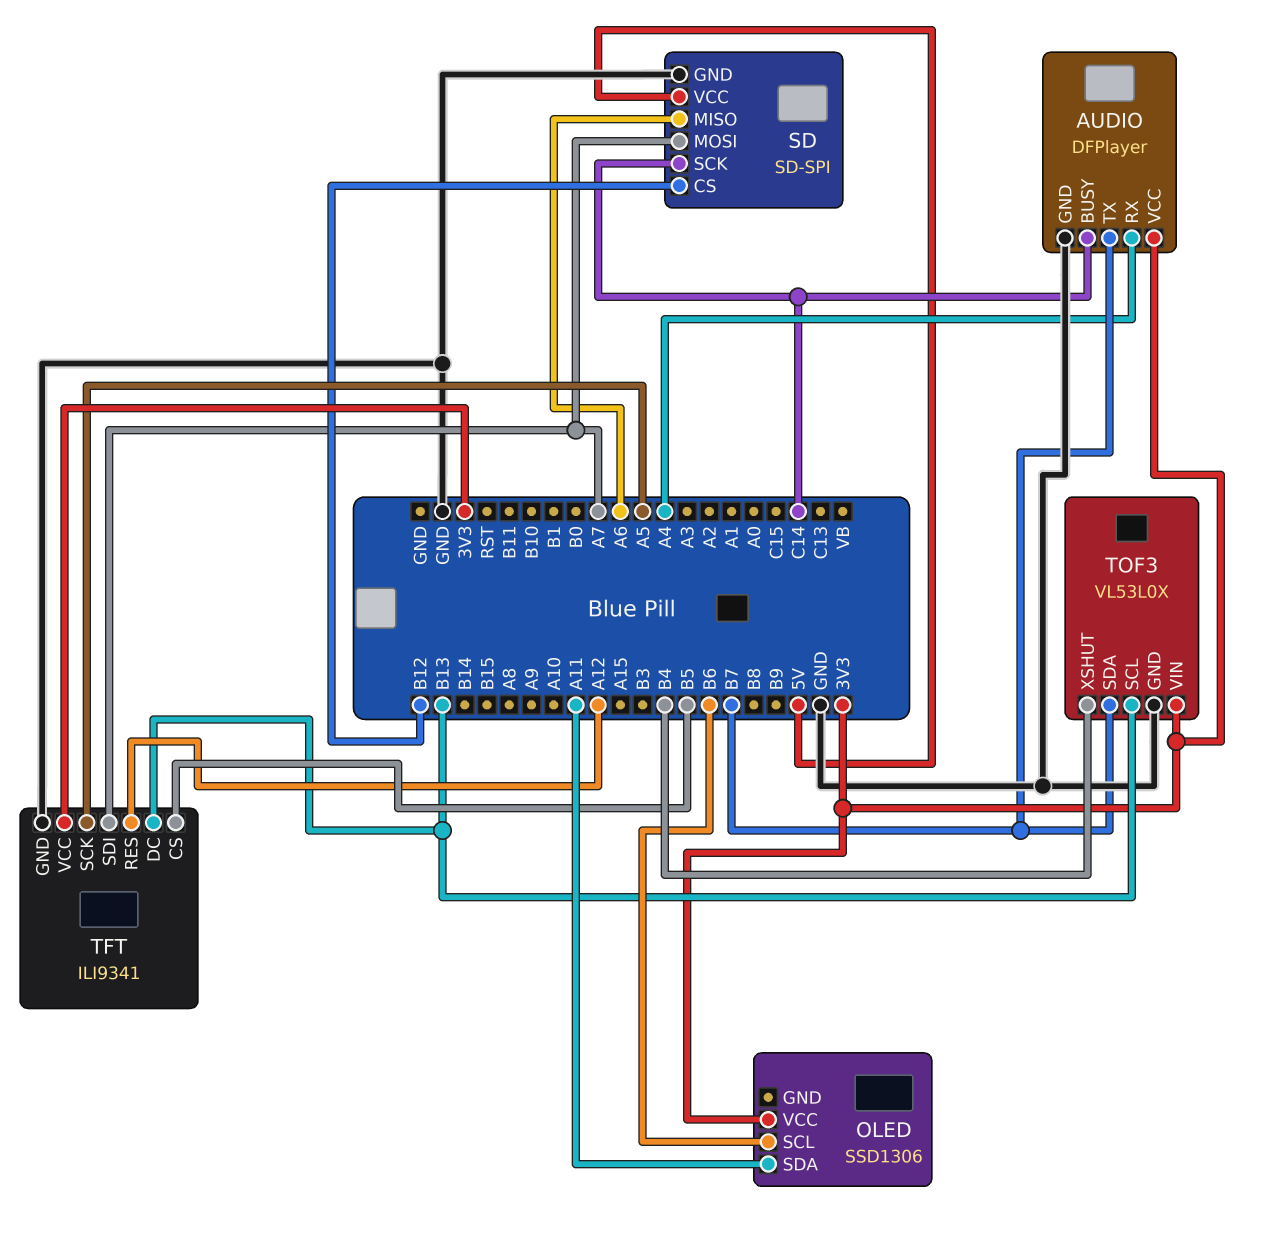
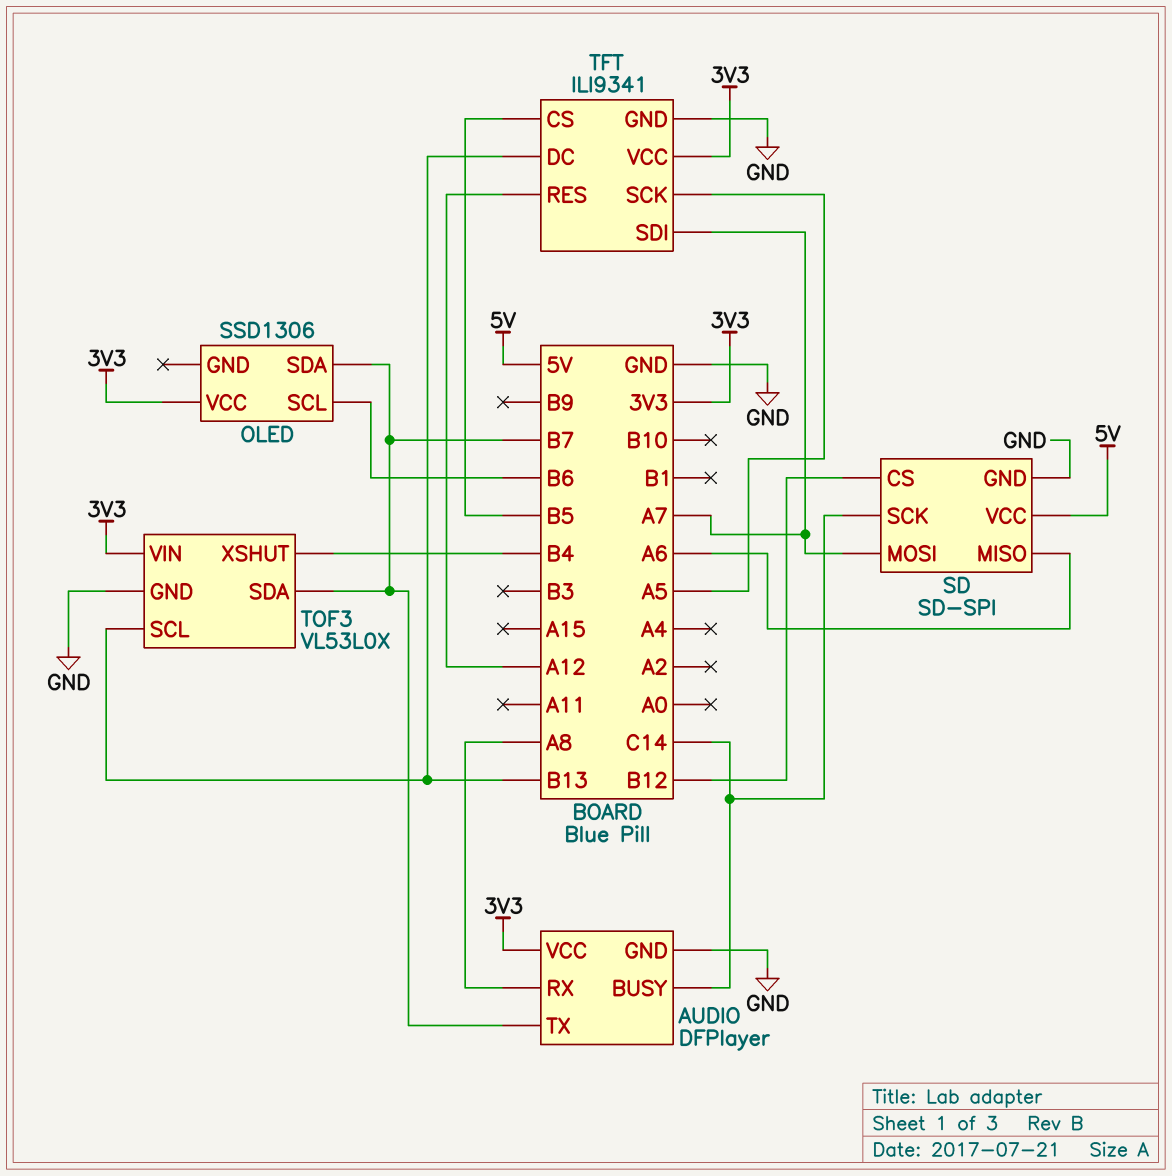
AUDIO pin RX: A4 -> A8
OLED pin SDA: A11 -> B7

